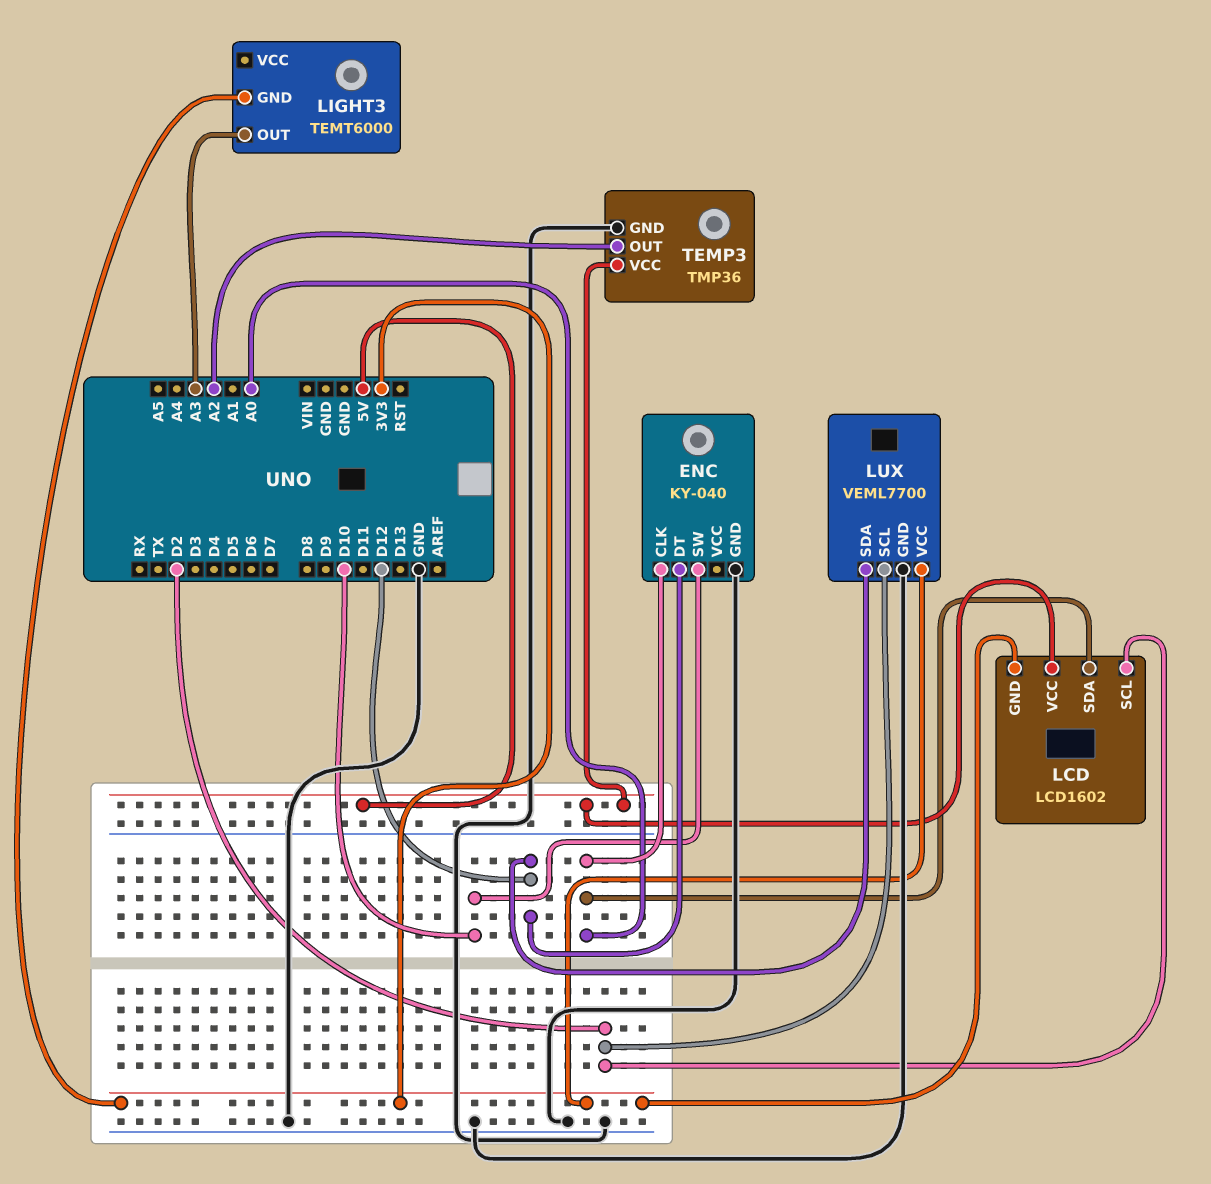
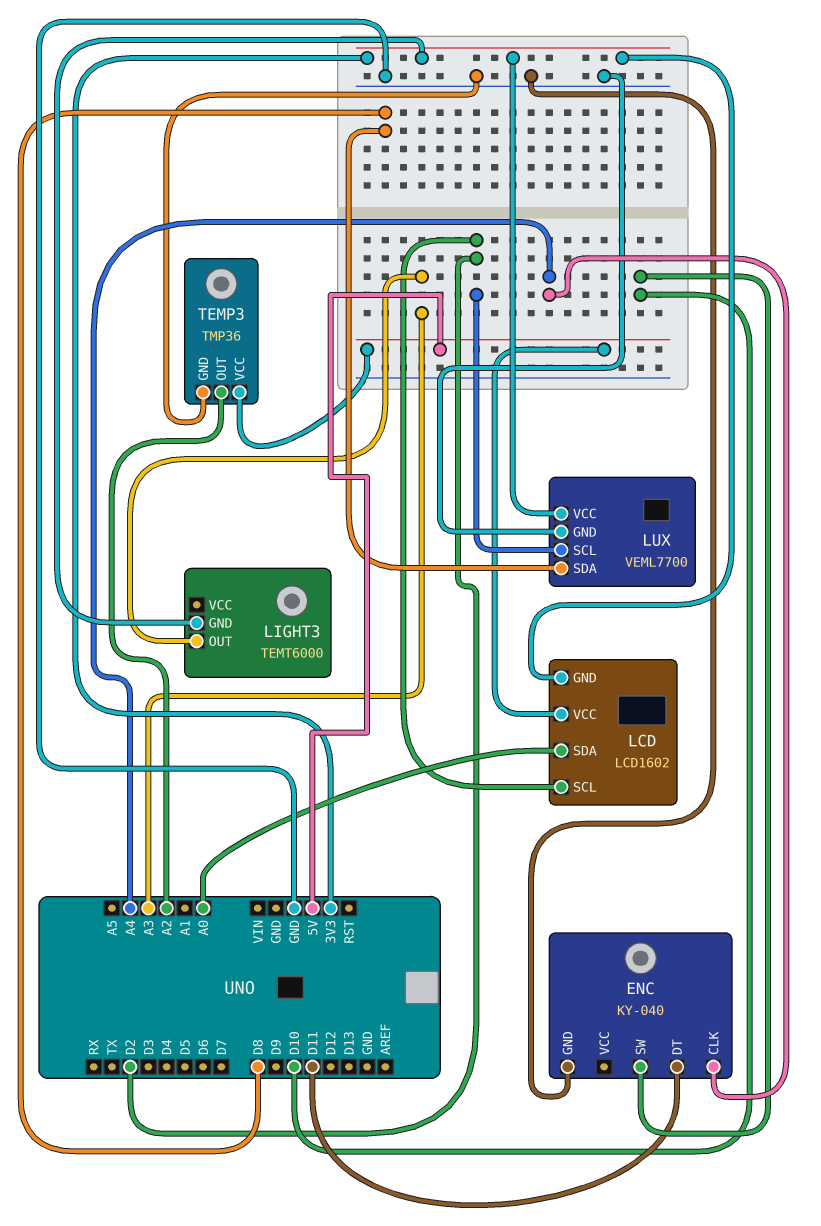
ENC pin CLK: A0 -> A4
ENC pin DT: D12 -> D11
LUX pin SDA: D12 -> D8

